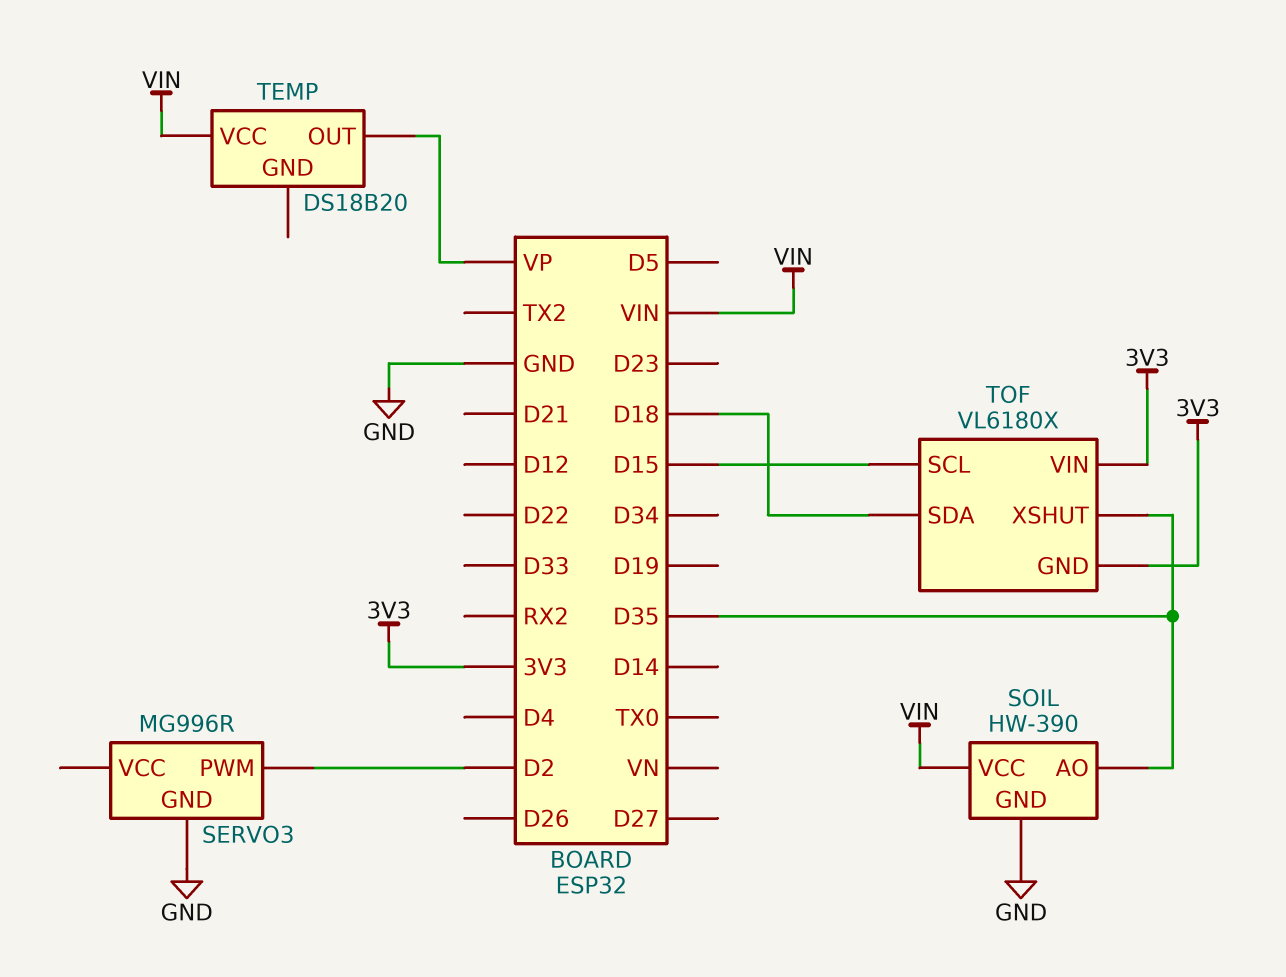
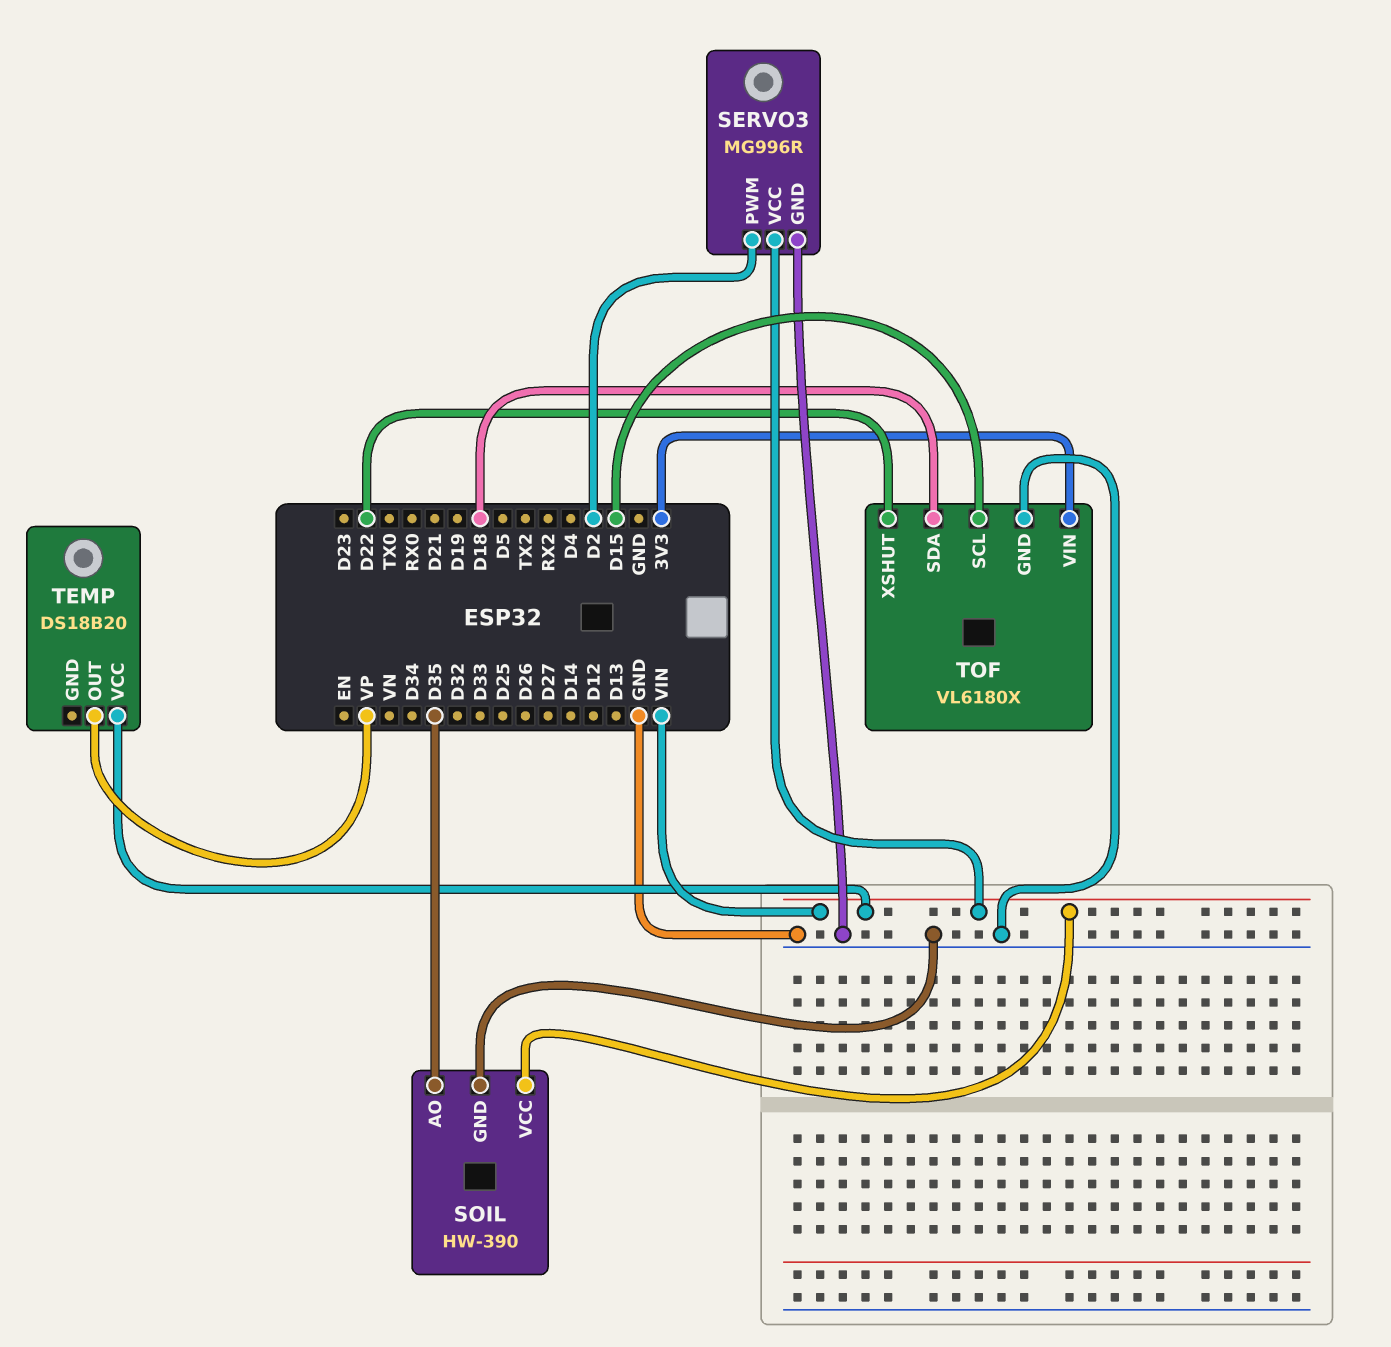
SERVO3 pin VCC: none -> VIN
TOF pin GND: 3V3 -> GND
TOF pin XSHUT: D35 -> D22

